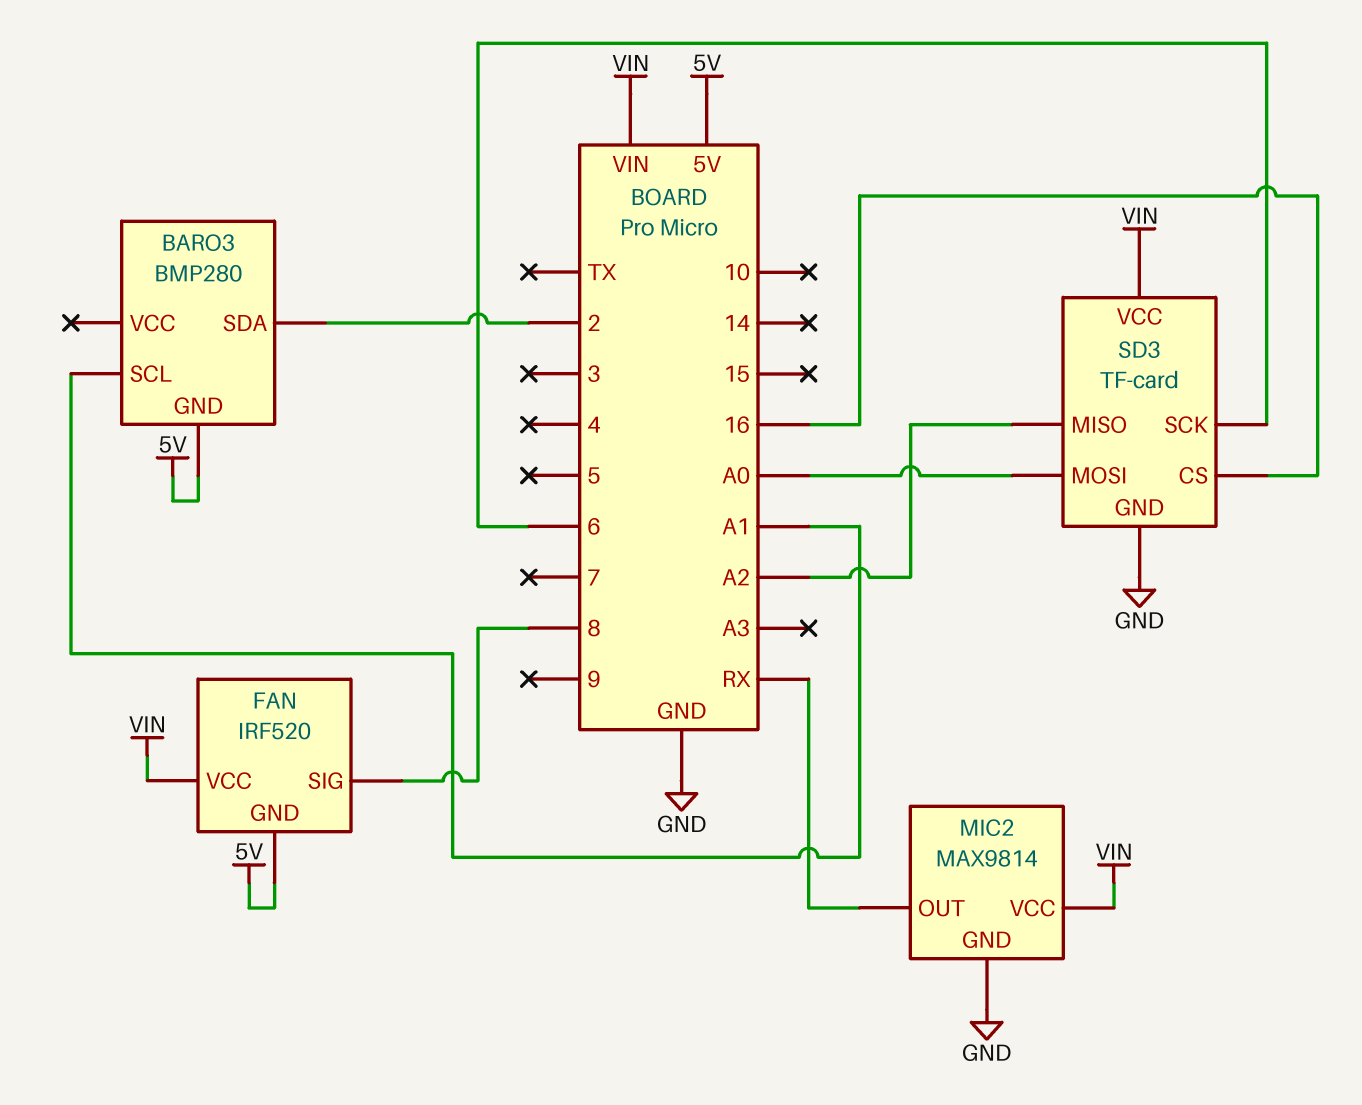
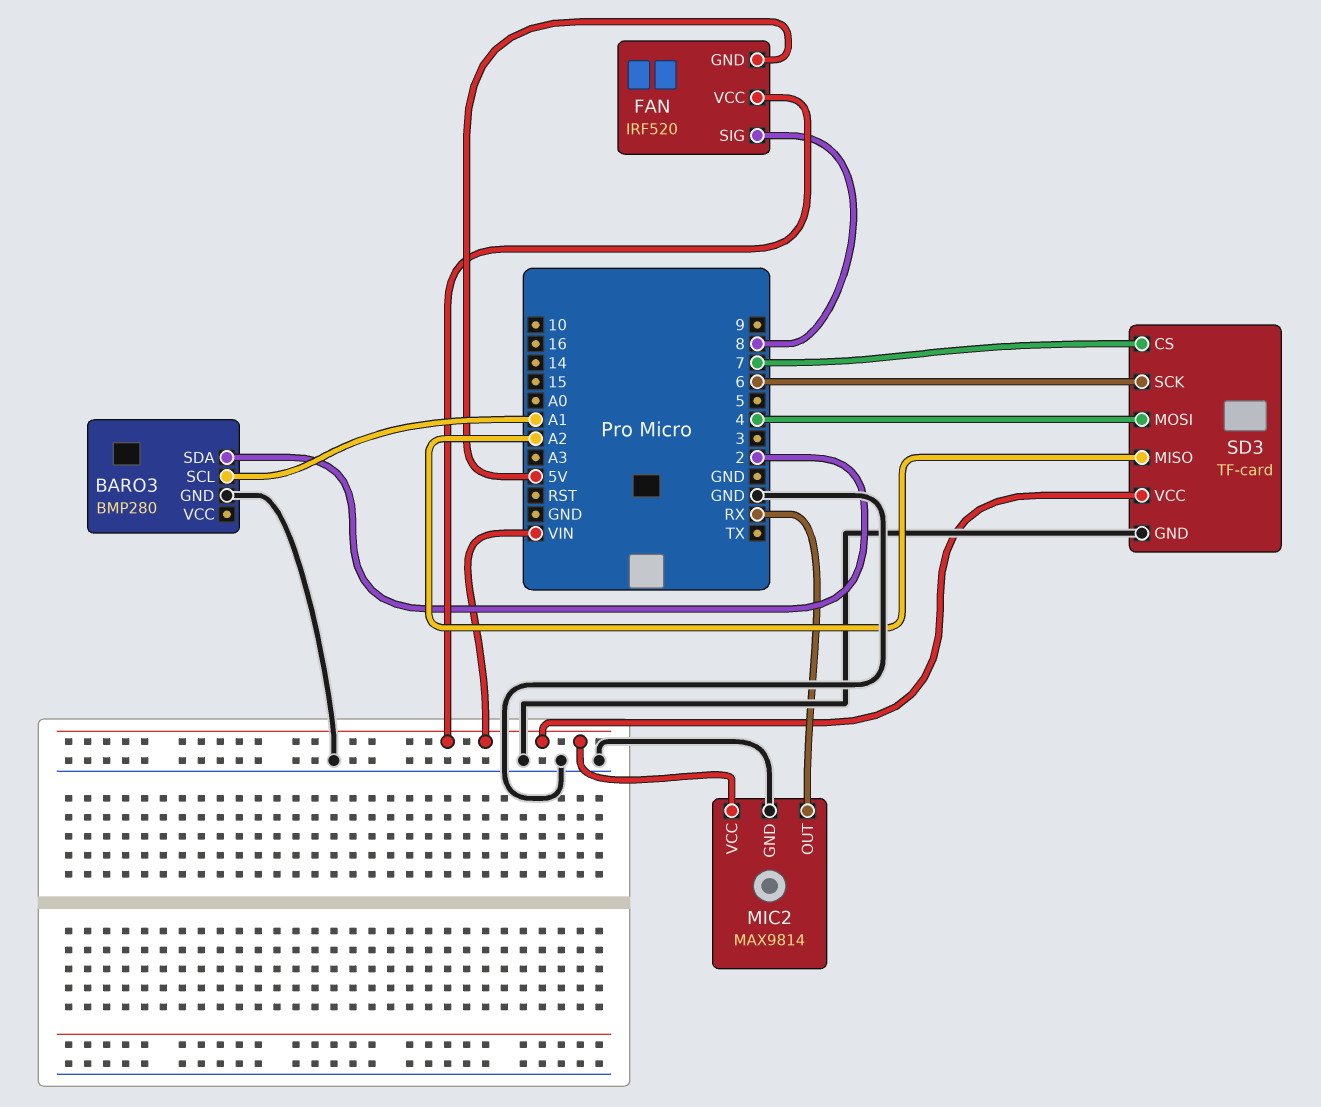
BARO3 pin GND: 5V -> GND
SD3 pin CS: 16 -> 7
SD3 pin MOSI: A0 -> 4

